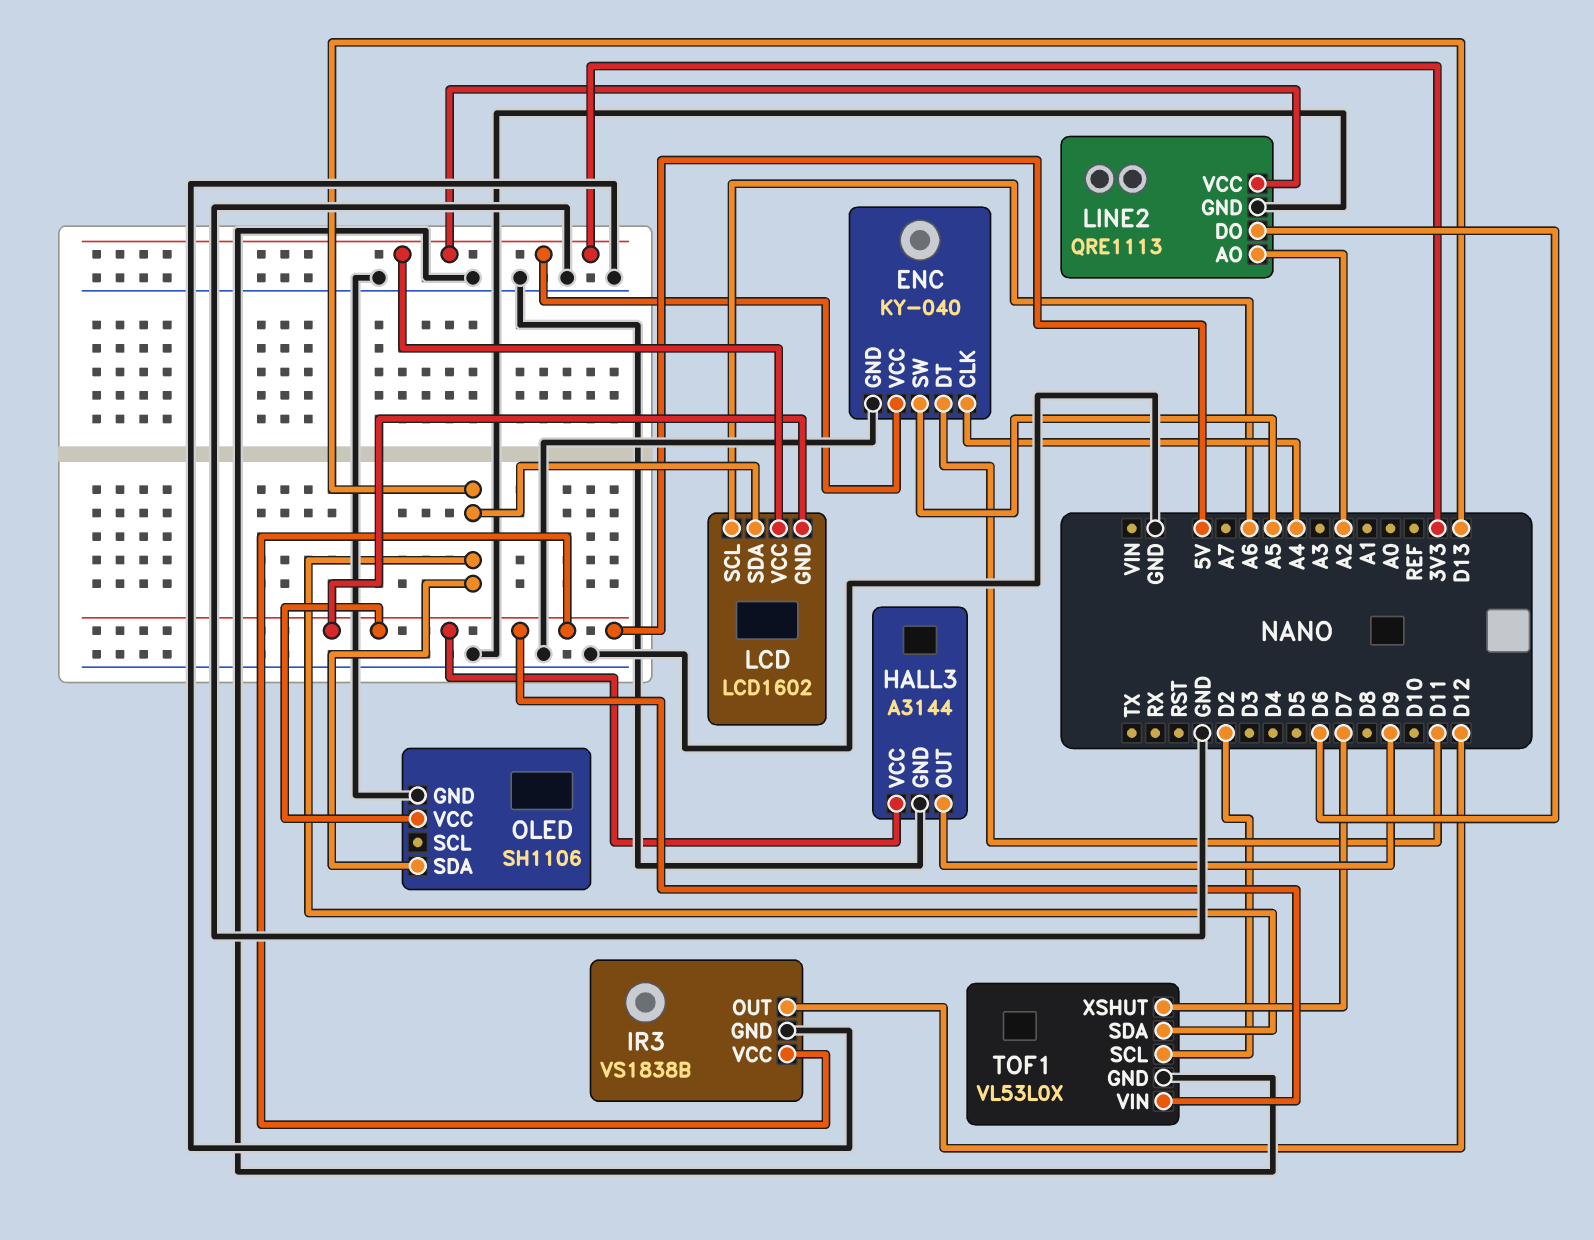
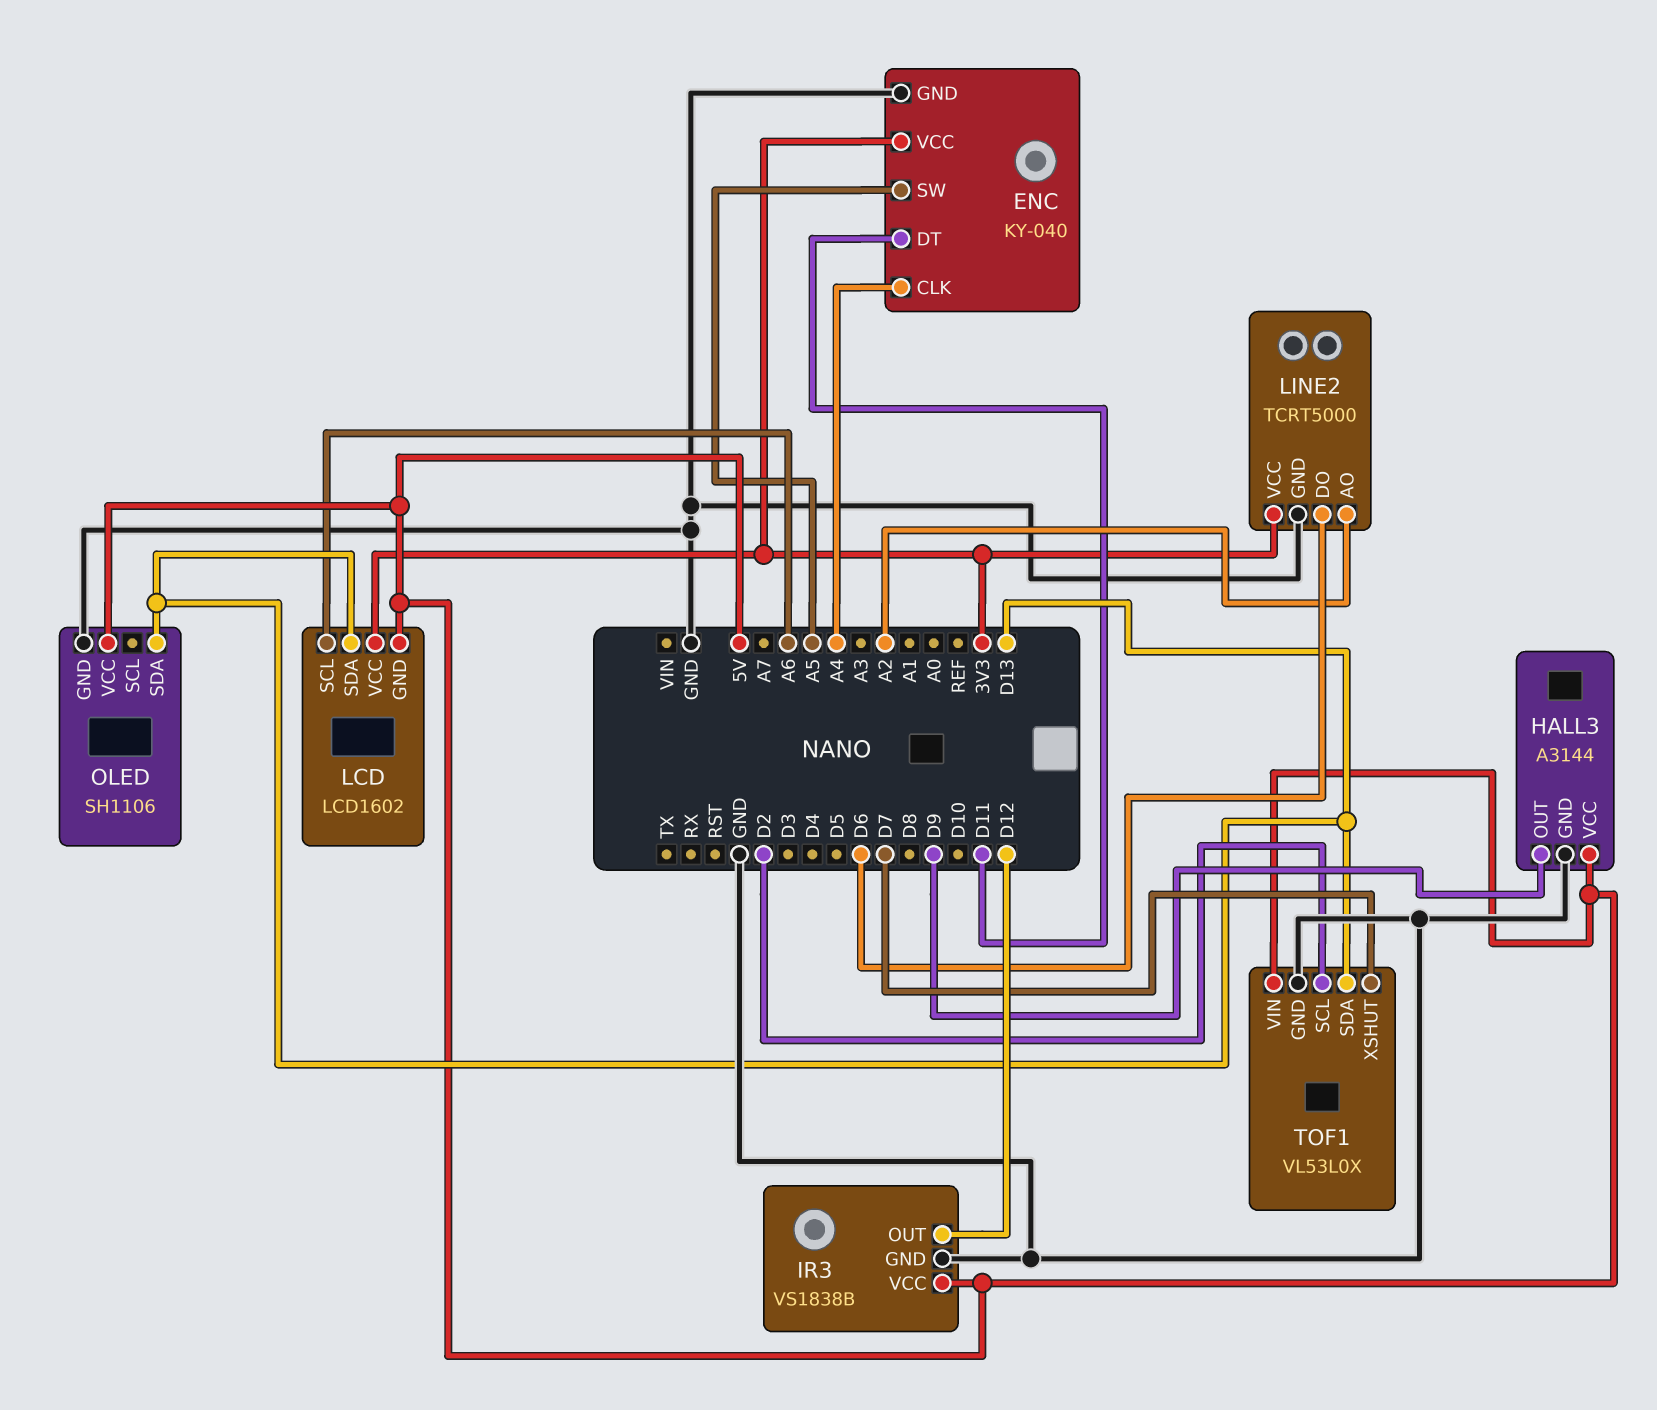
LINE2: QRE1113 -> TCRT5000

